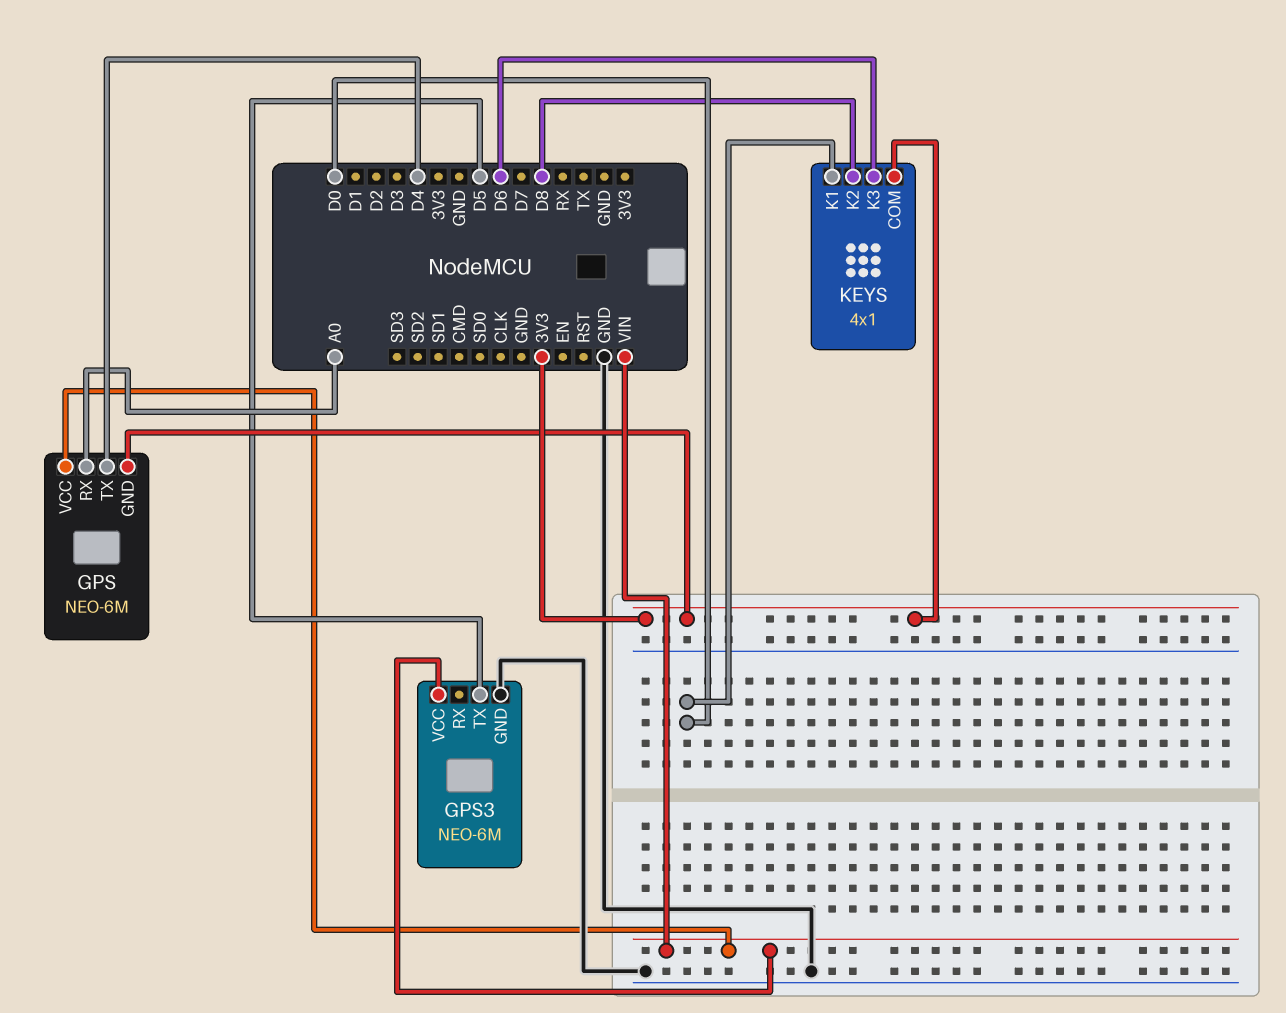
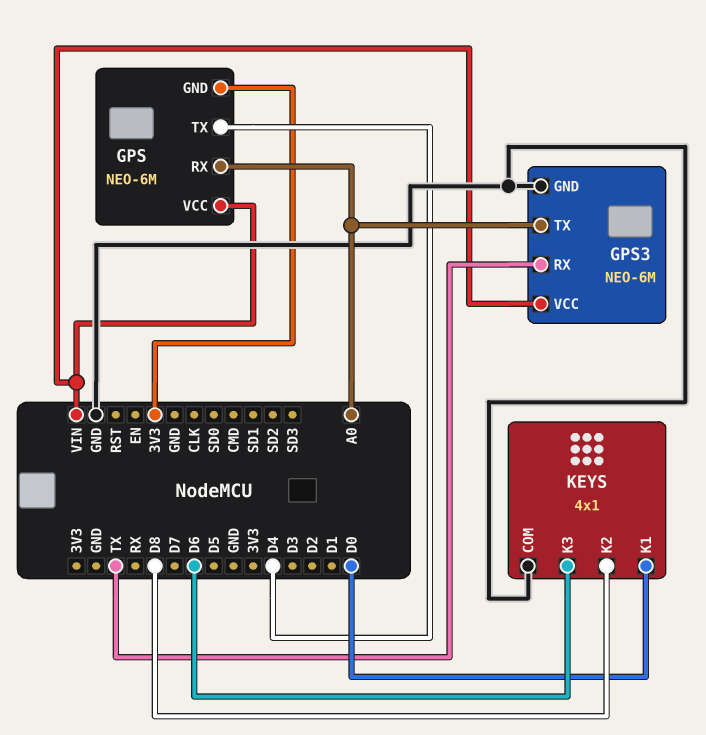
GPS3 pin RX: none -> TX
GPS3 pin TX: D5 -> A0
KEYS pin COM: 3V3 -> GND

